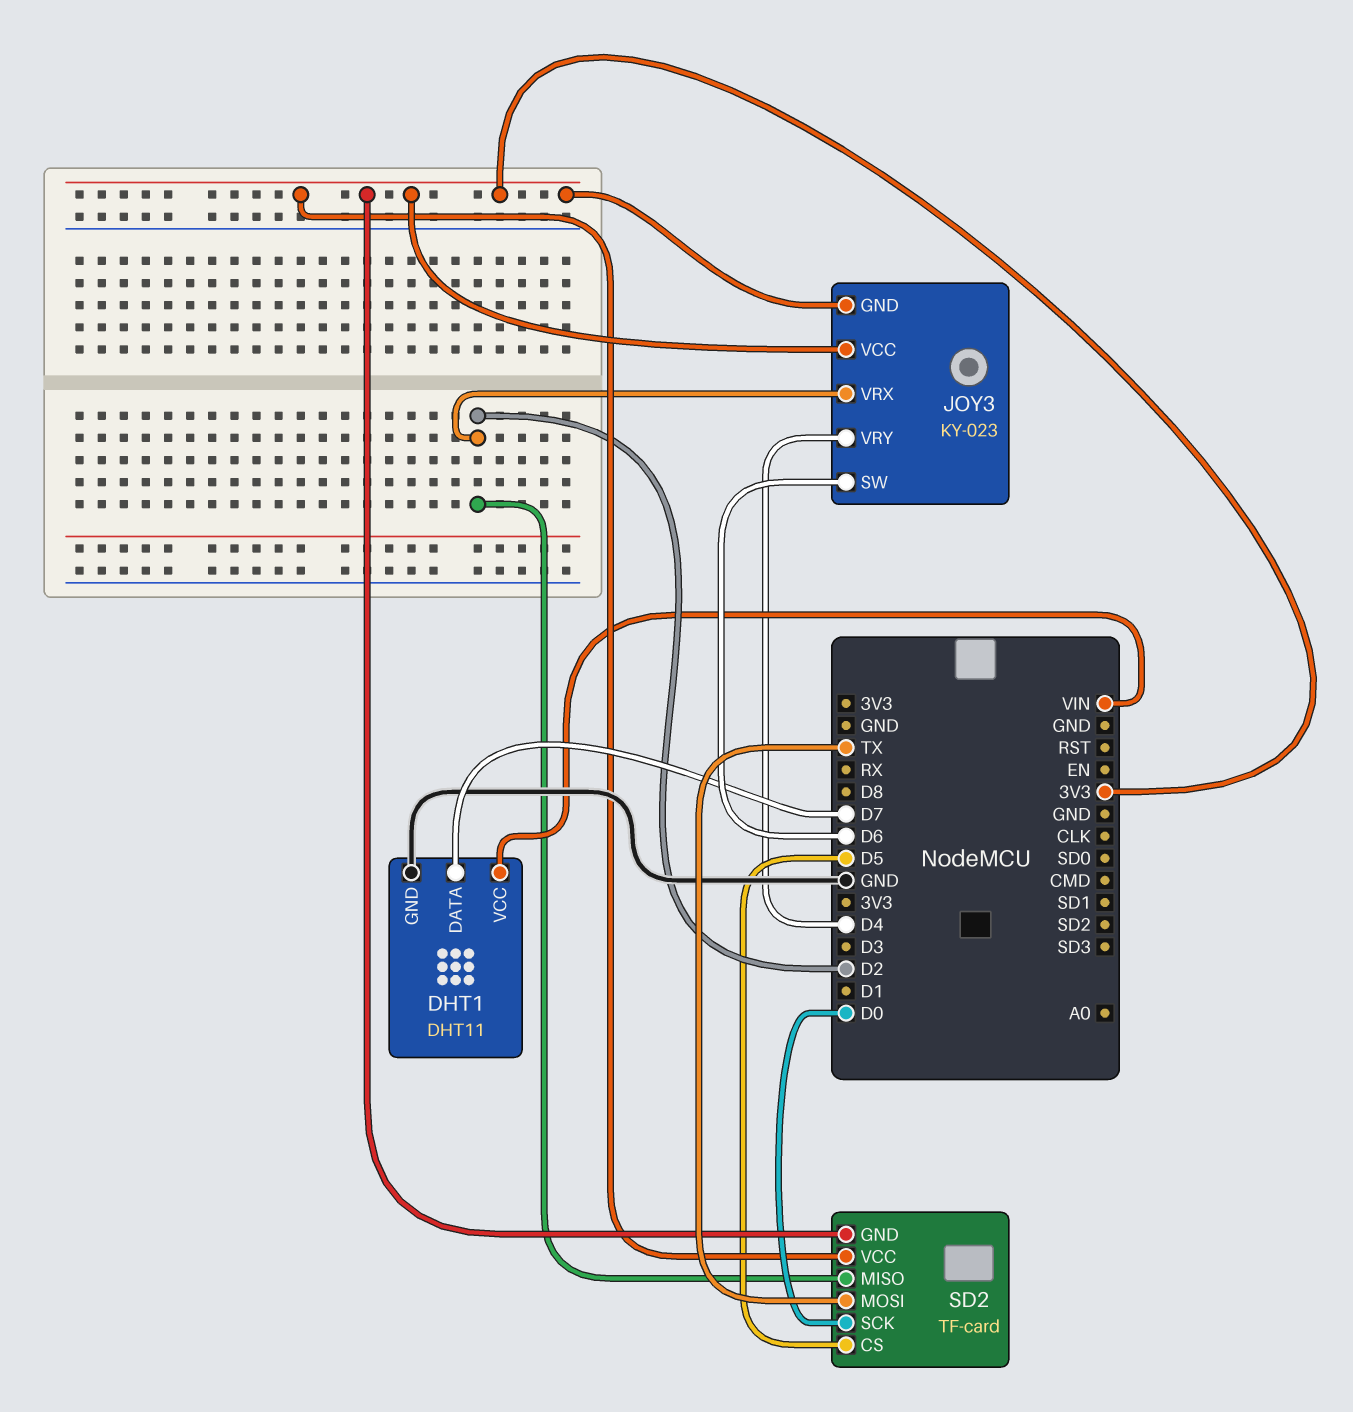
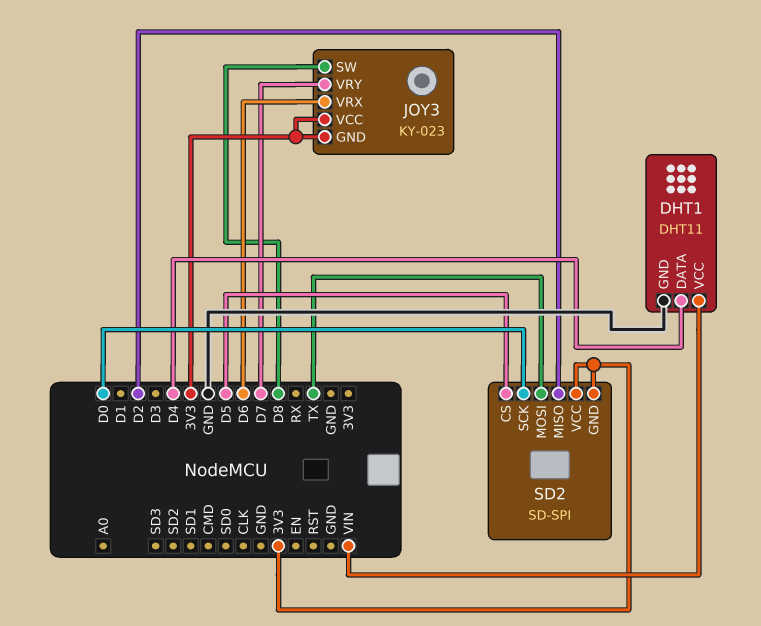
DHT1 pin DATA: D7 -> D4
JOY3 pin SW: D6 -> D8
JOY3 pin VRX: D2 -> D6
JOY3 pin VRY: D4 -> D7
SD2: TF-card -> SD-SPI

